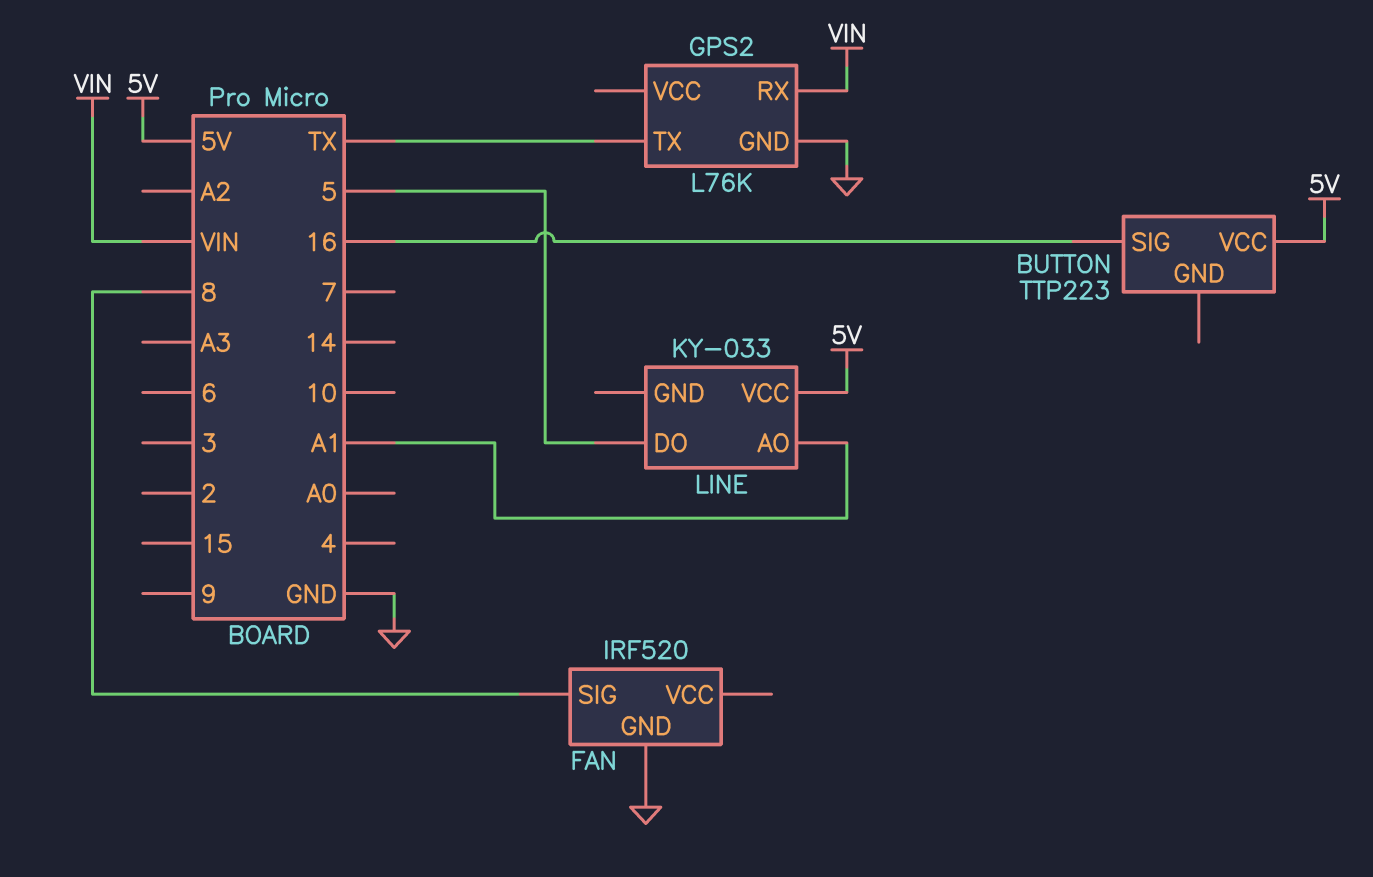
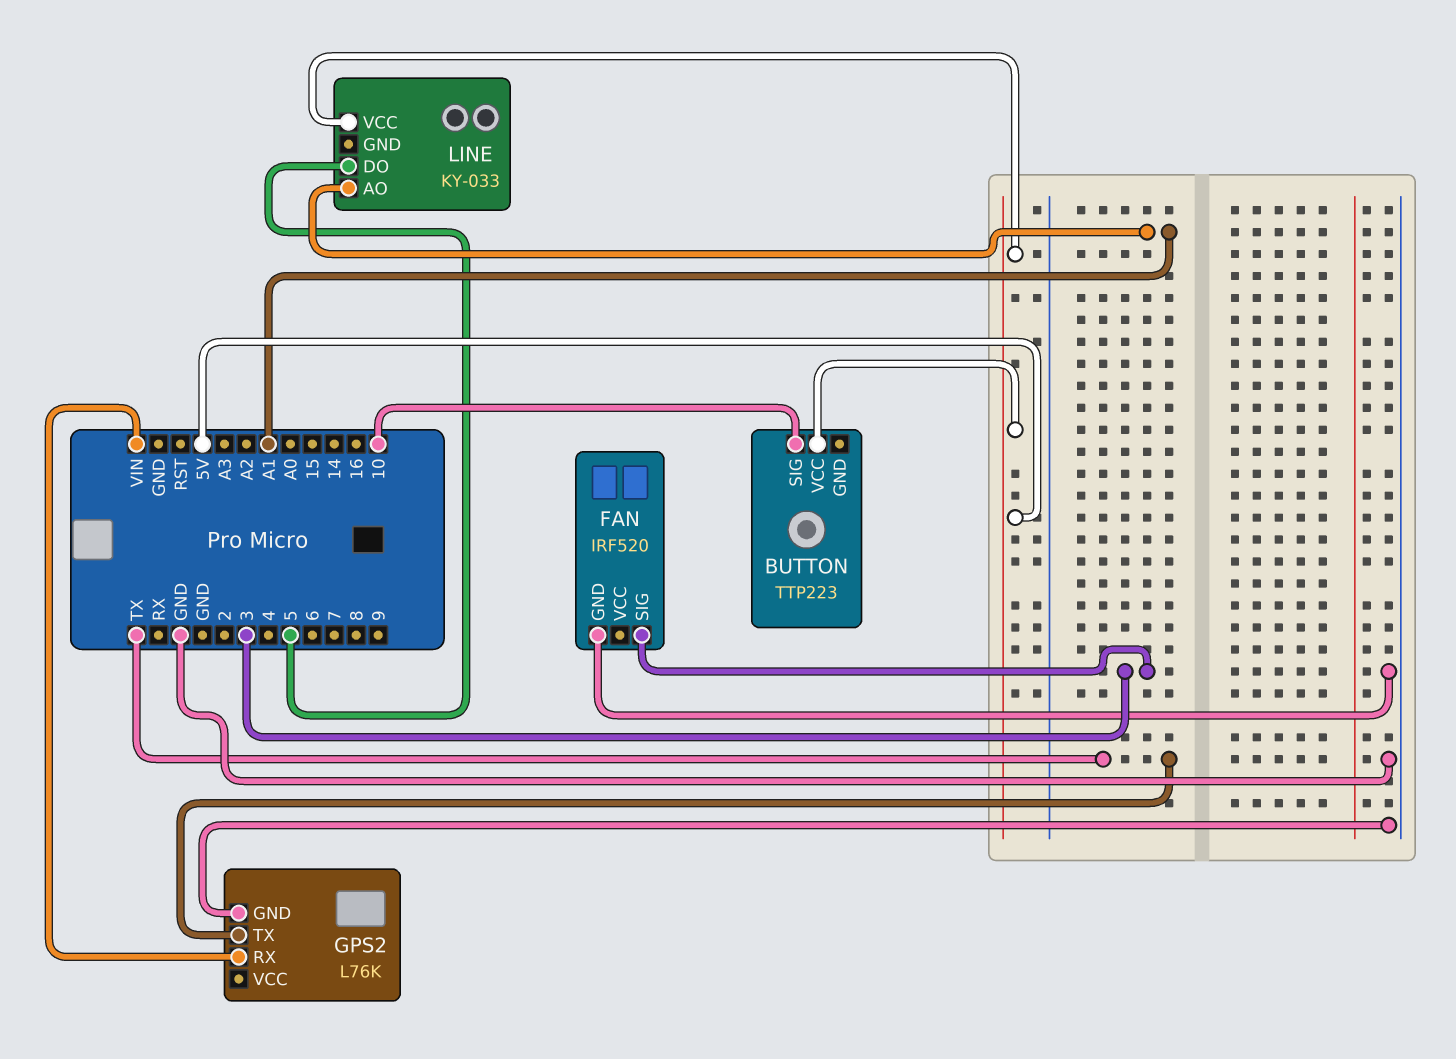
BUTTON pin SIG: 16 -> 10
FAN pin SIG: 8 -> 3

